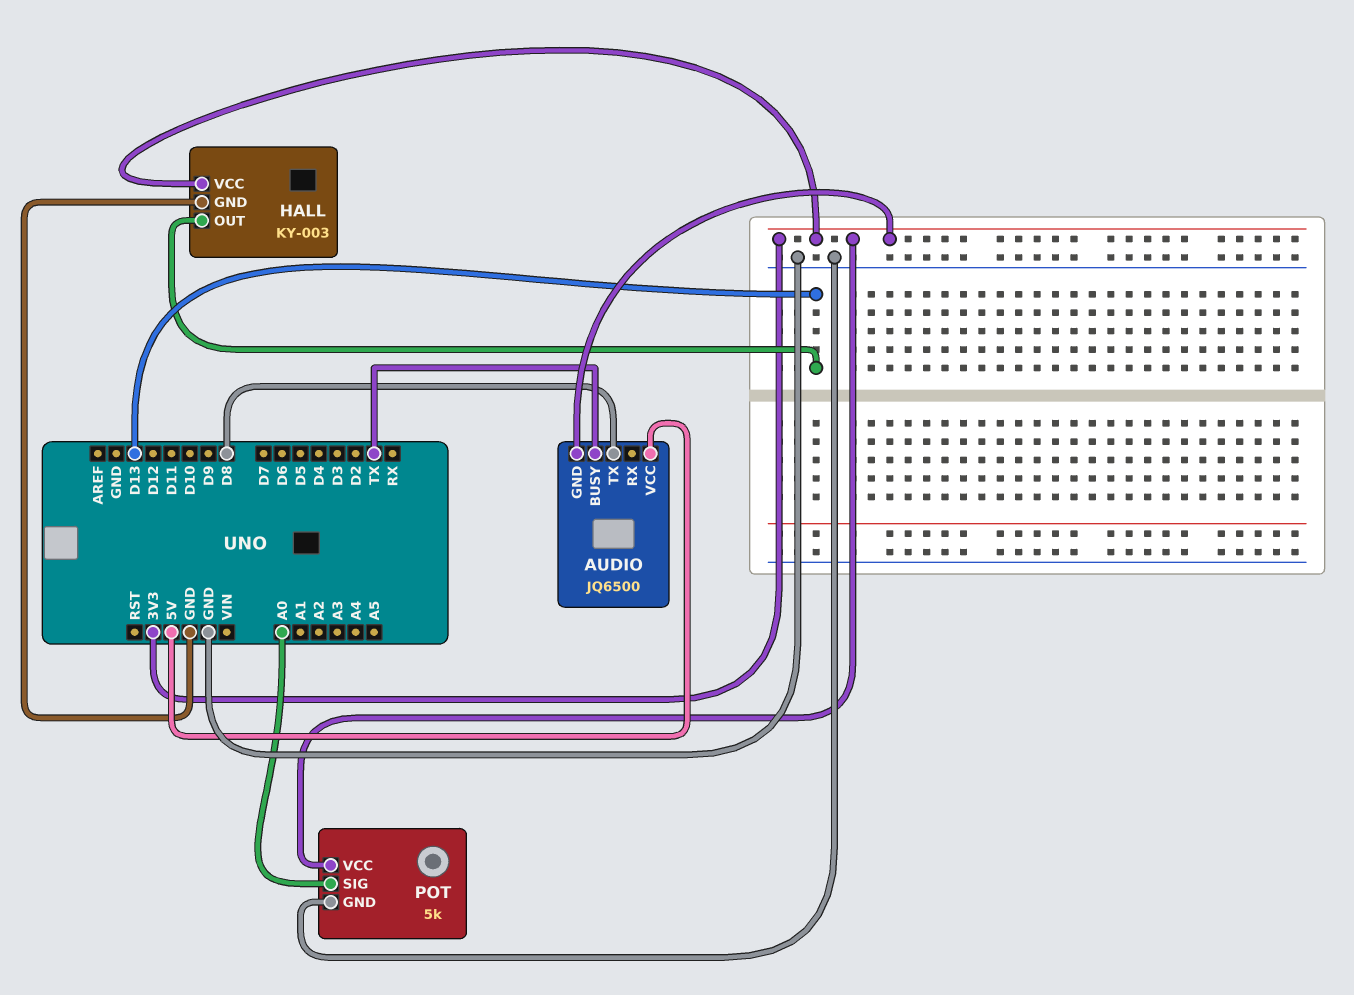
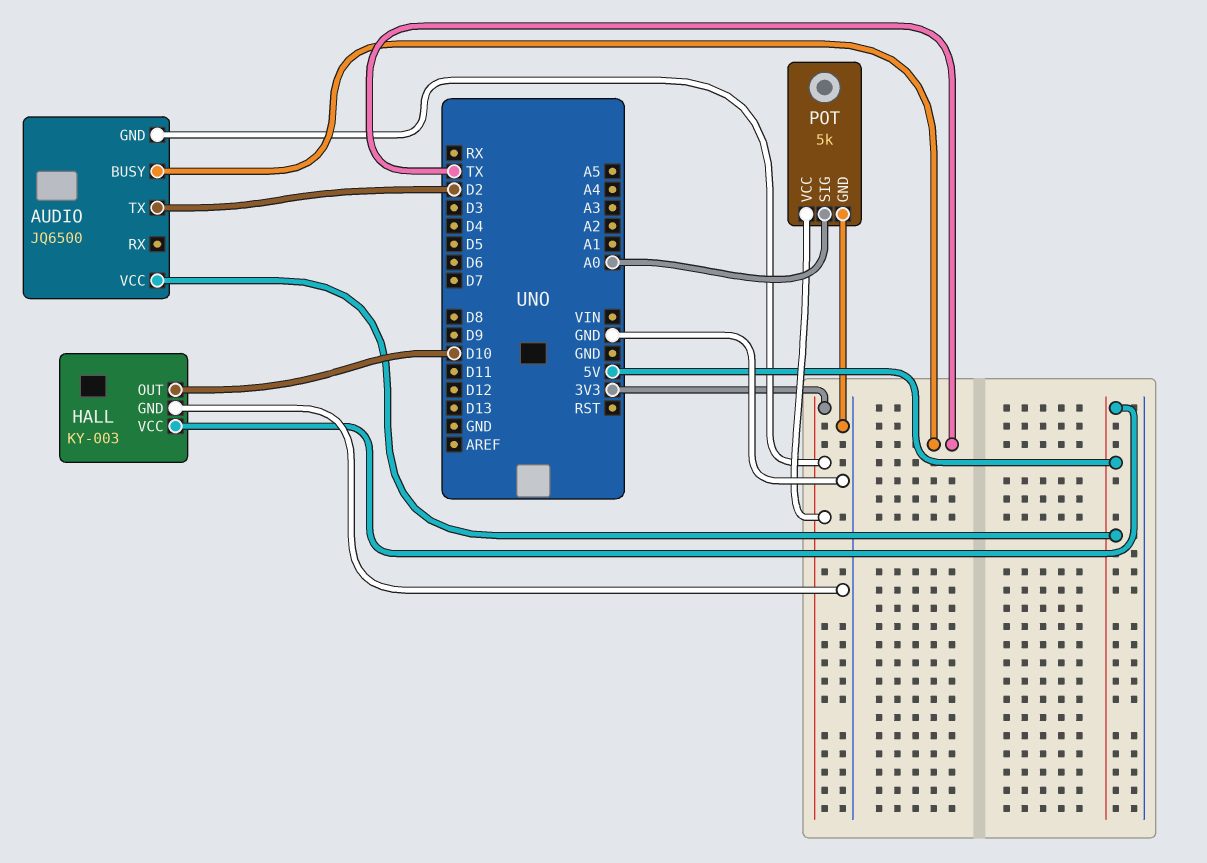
AUDIO pin TX: D8 -> D2
HALL pin OUT: D13 -> D10
HALL pin VCC: 3V3 -> 5V

